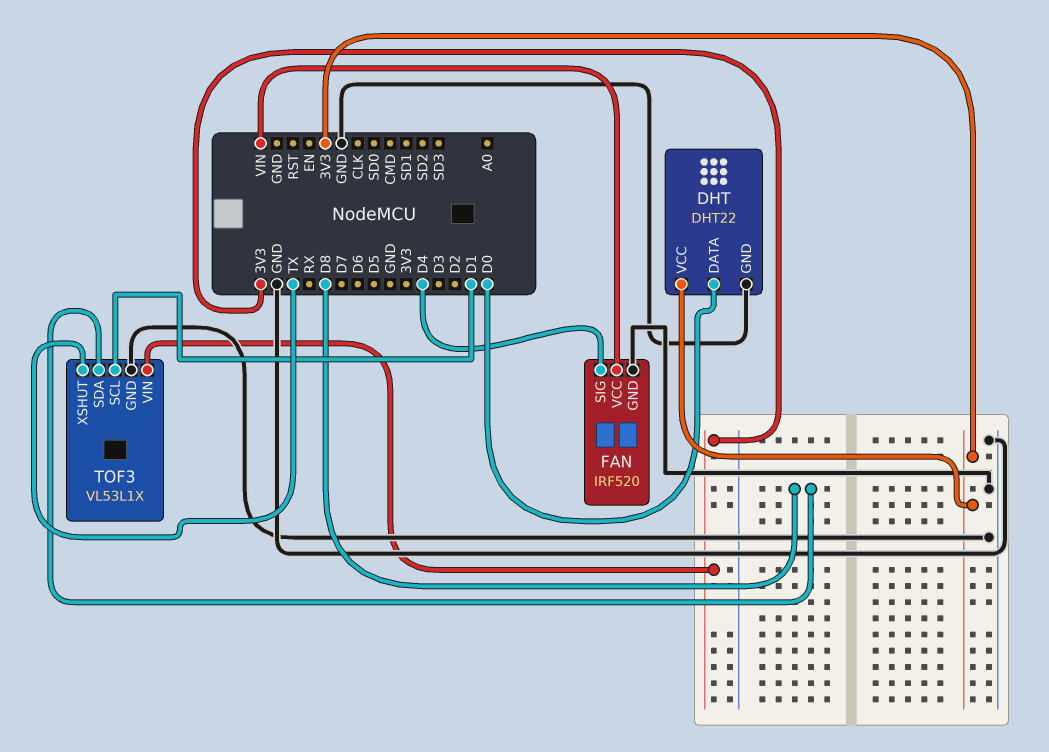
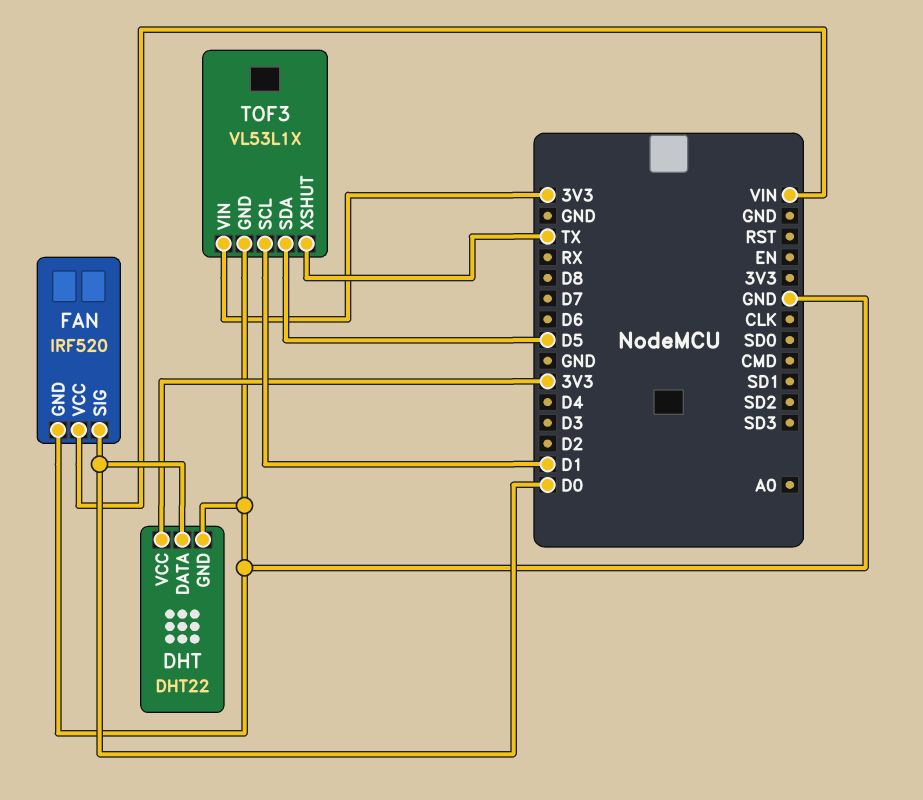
FAN pin SIG: D4 -> D0
TOF3 pin SDA: D8 -> D5

